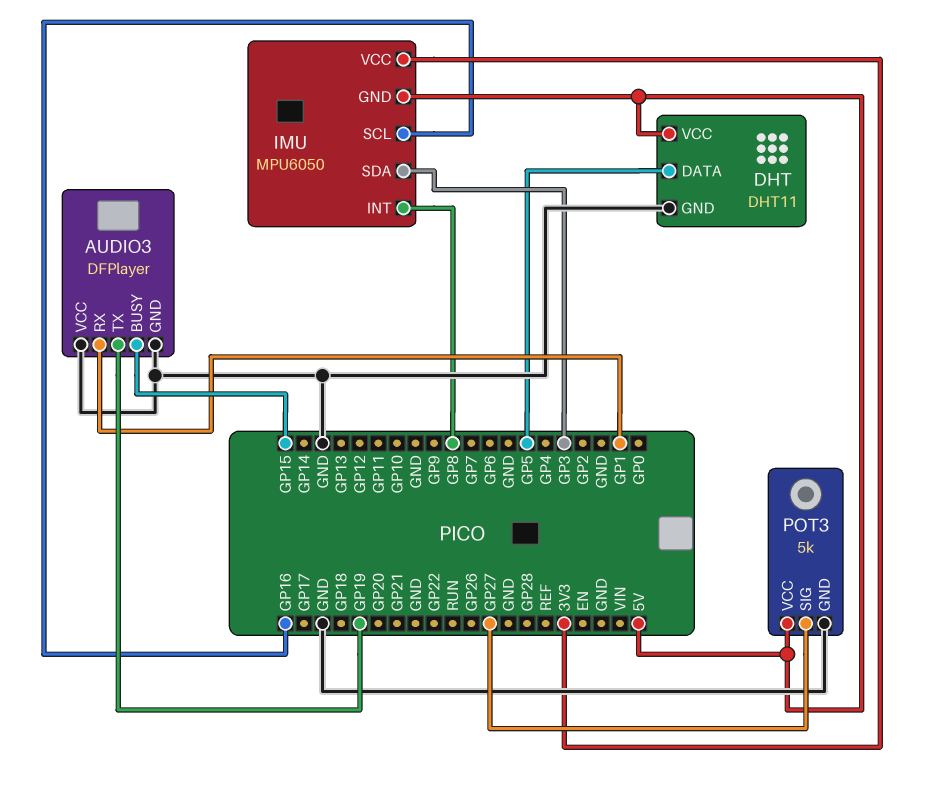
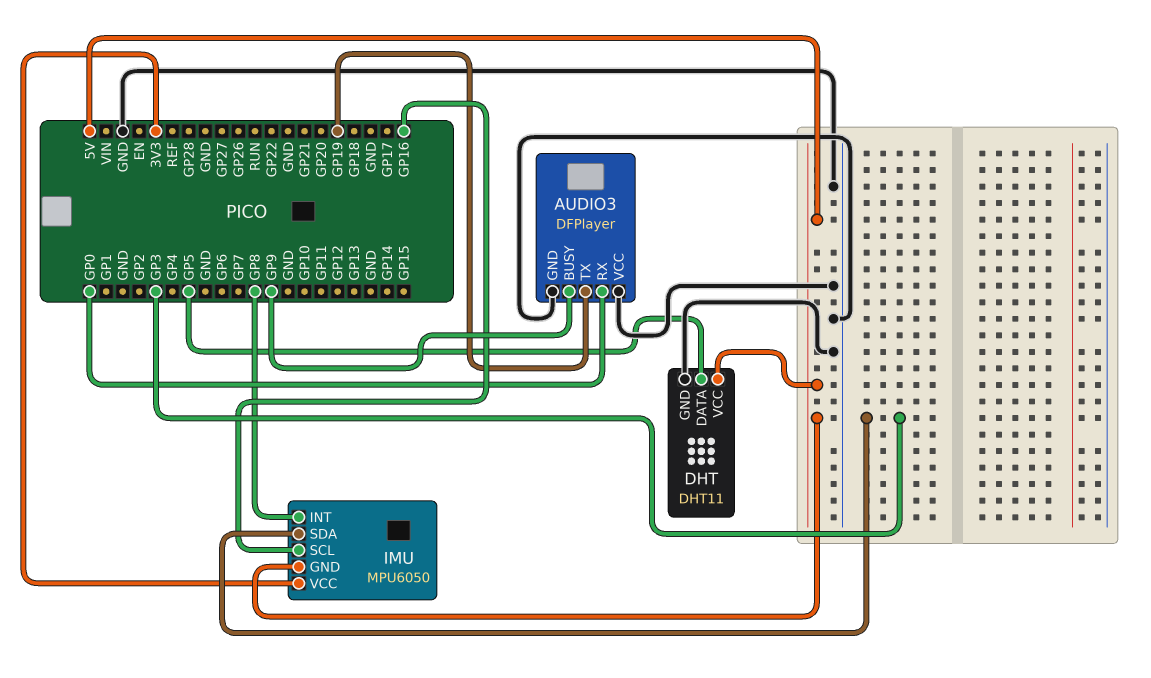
AUDIO3 pin BUSY: GP15 -> GP9
AUDIO3 pin RX: GP1 -> GP0
POT3: 5k -> none
POT3 pin GND: GND -> none
POT3 pin SIG: GP27 -> none
POT3 pin VCC: 5V -> none

